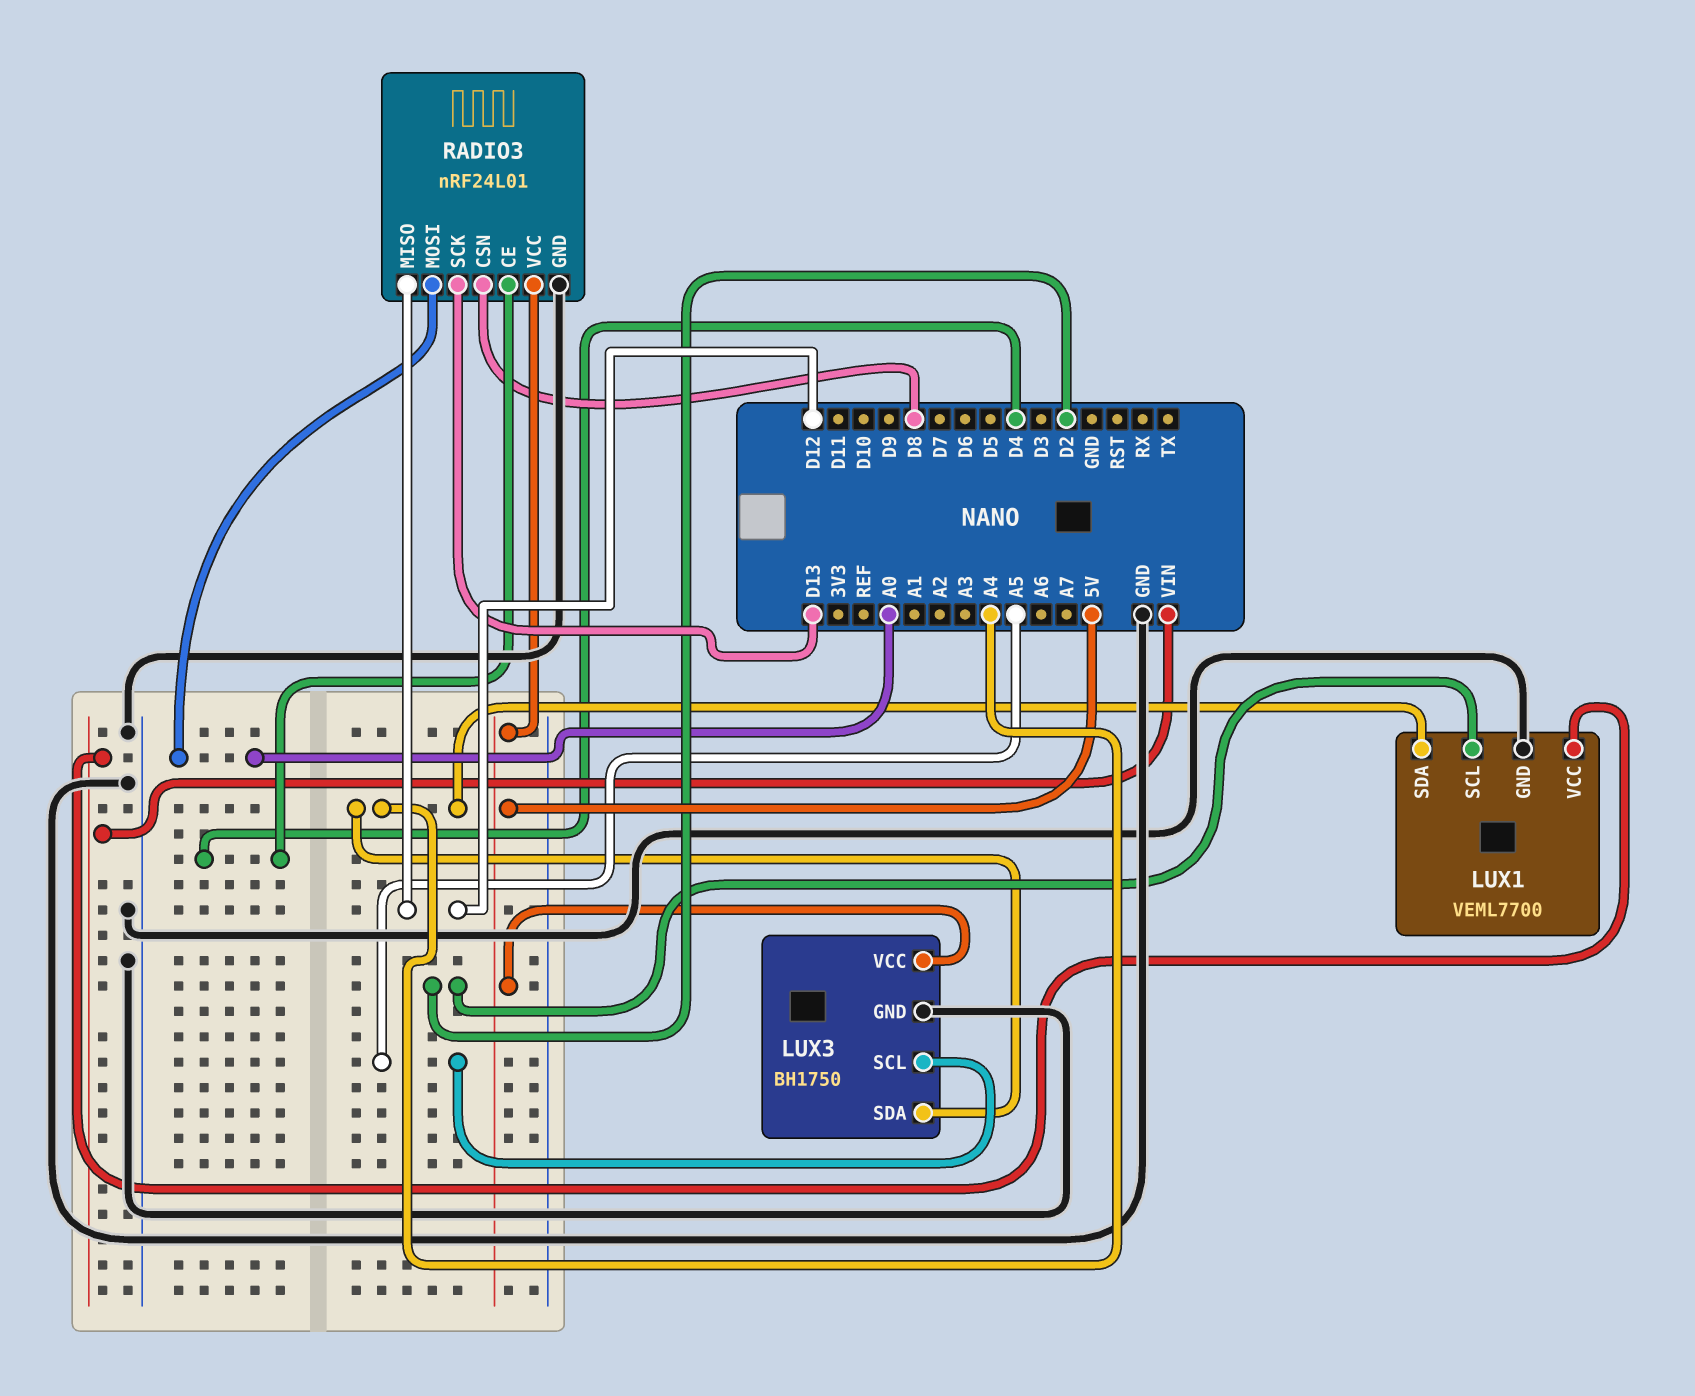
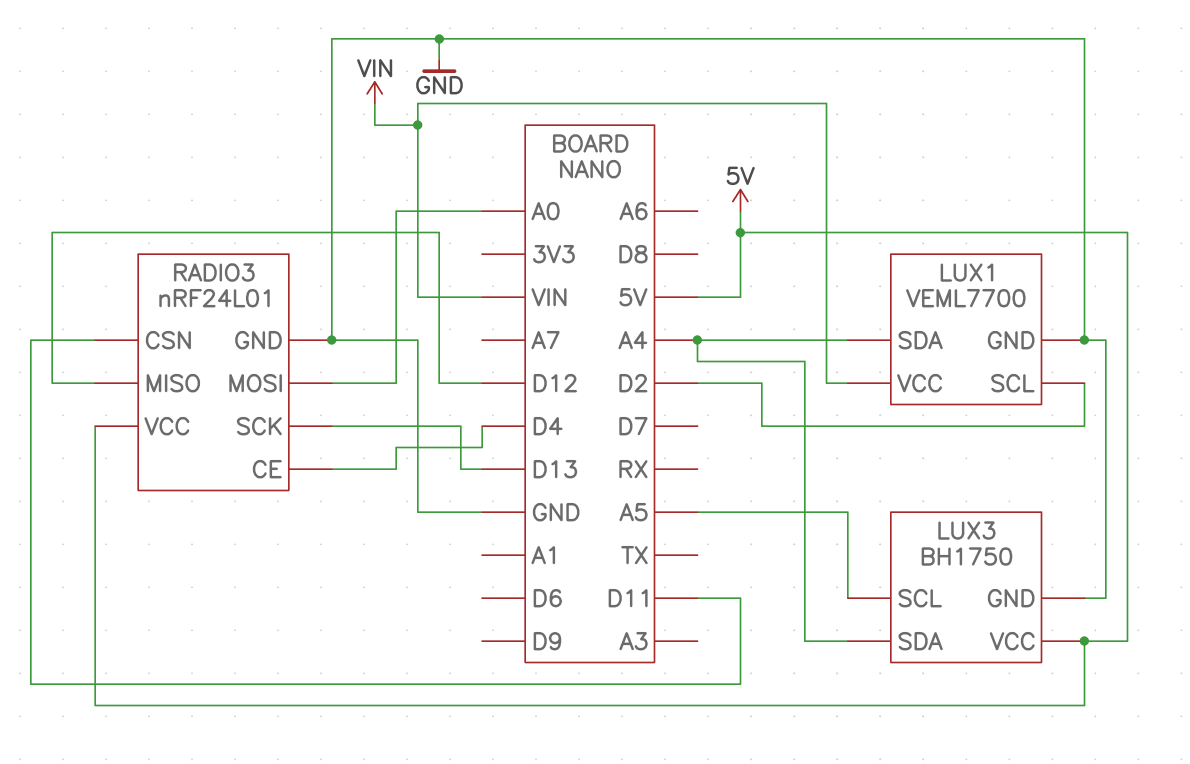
RADIO3 pin CSN: D8 -> D11

